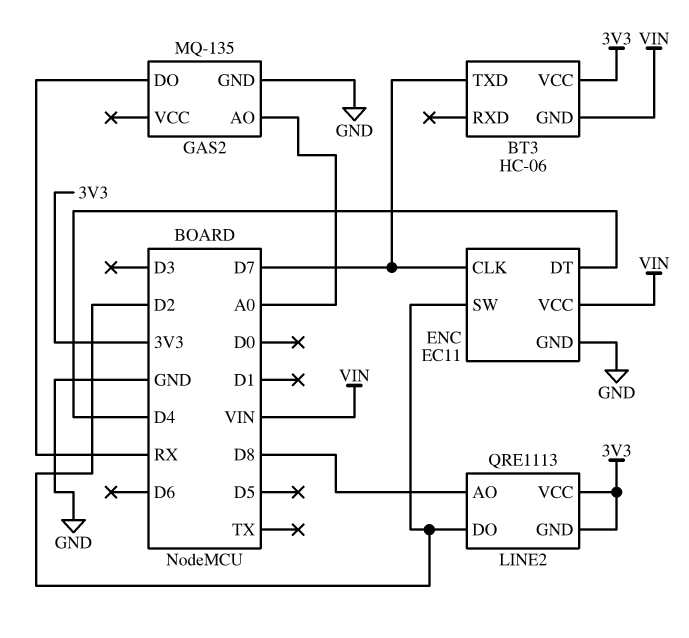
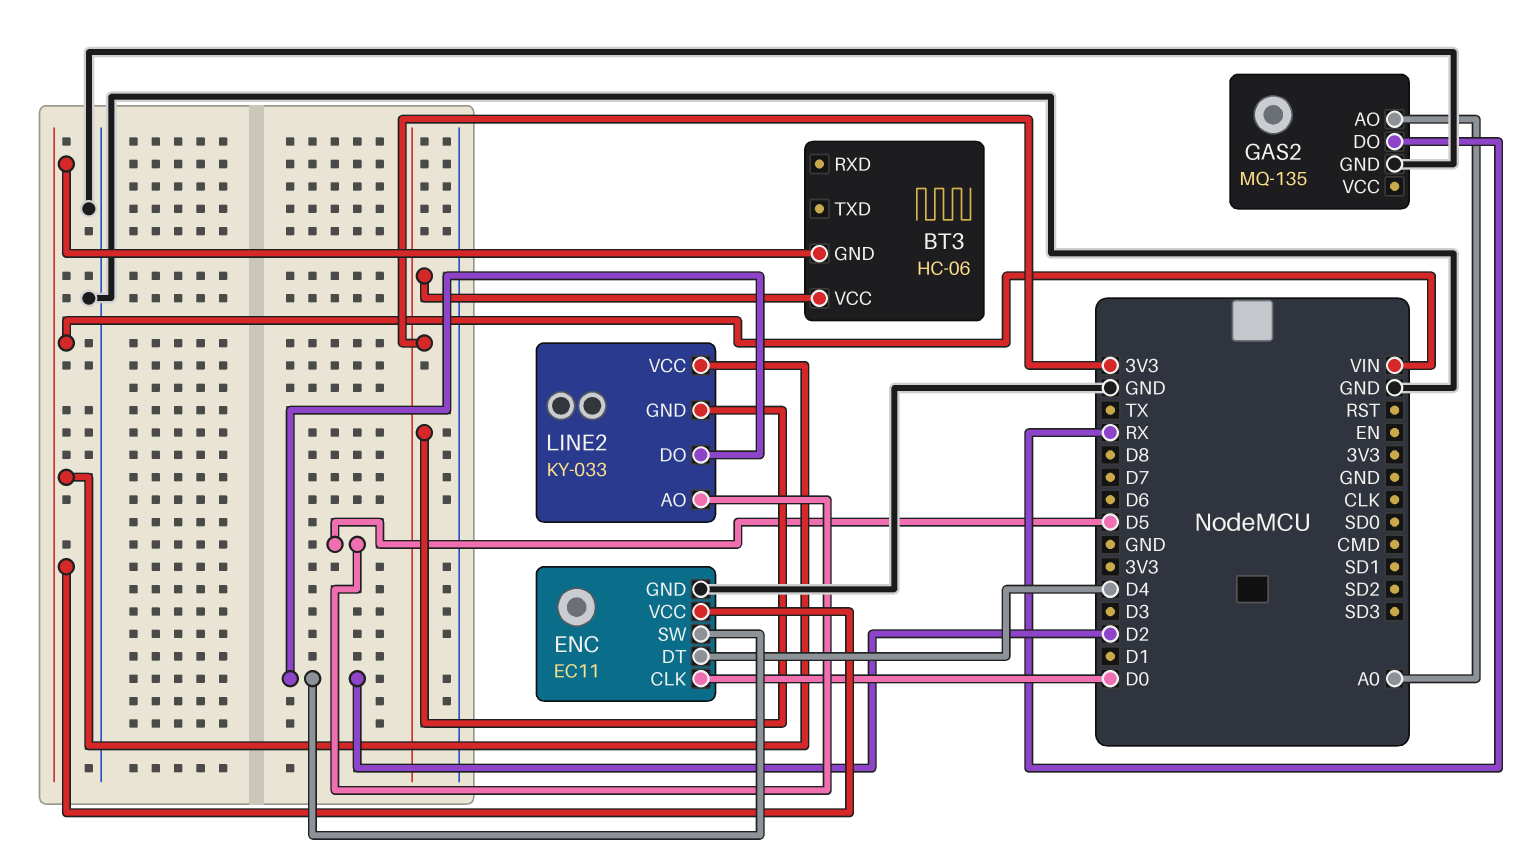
BT3 pin TXD: D7 -> none
ENC pin CLK: D7 -> D0
LINE2: QRE1113 -> KY-033
LINE2 pin AO: D8 -> D5
LINE2 pin VCC: 3V3 -> VIN

